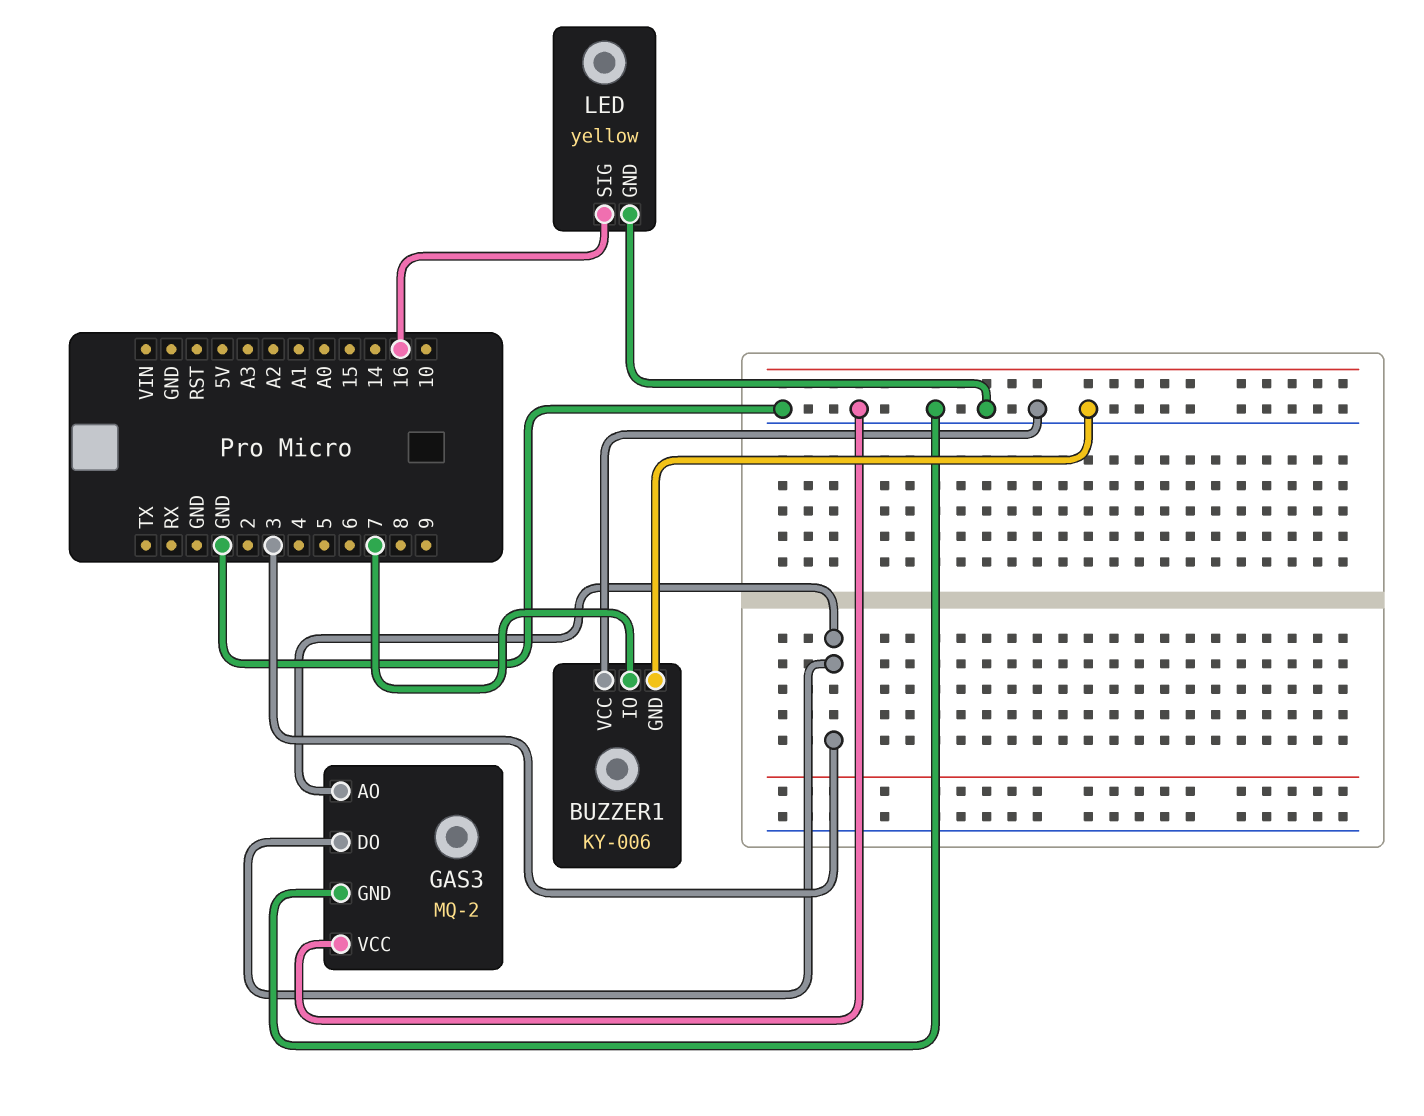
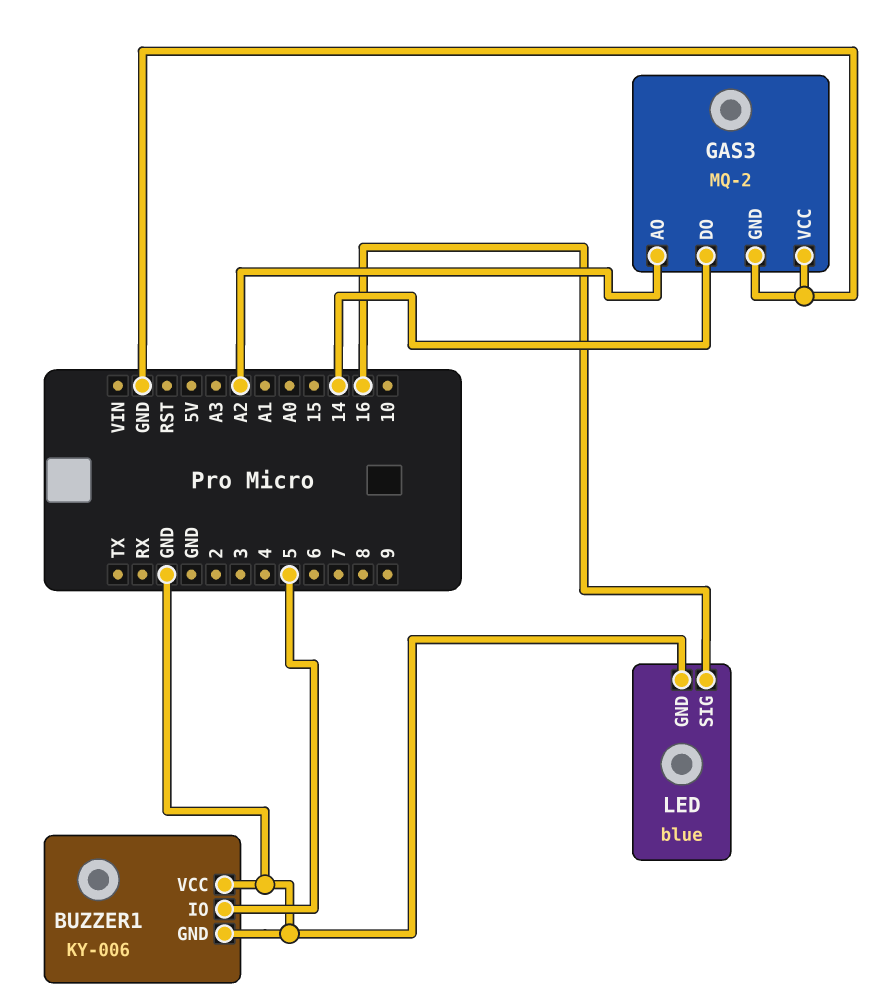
BUZZER1 pin IO: 7 -> 5
GAS3 pin AO: 3 -> A2
GAS3 pin DO: 3 -> 14
LED: yellow -> blue

